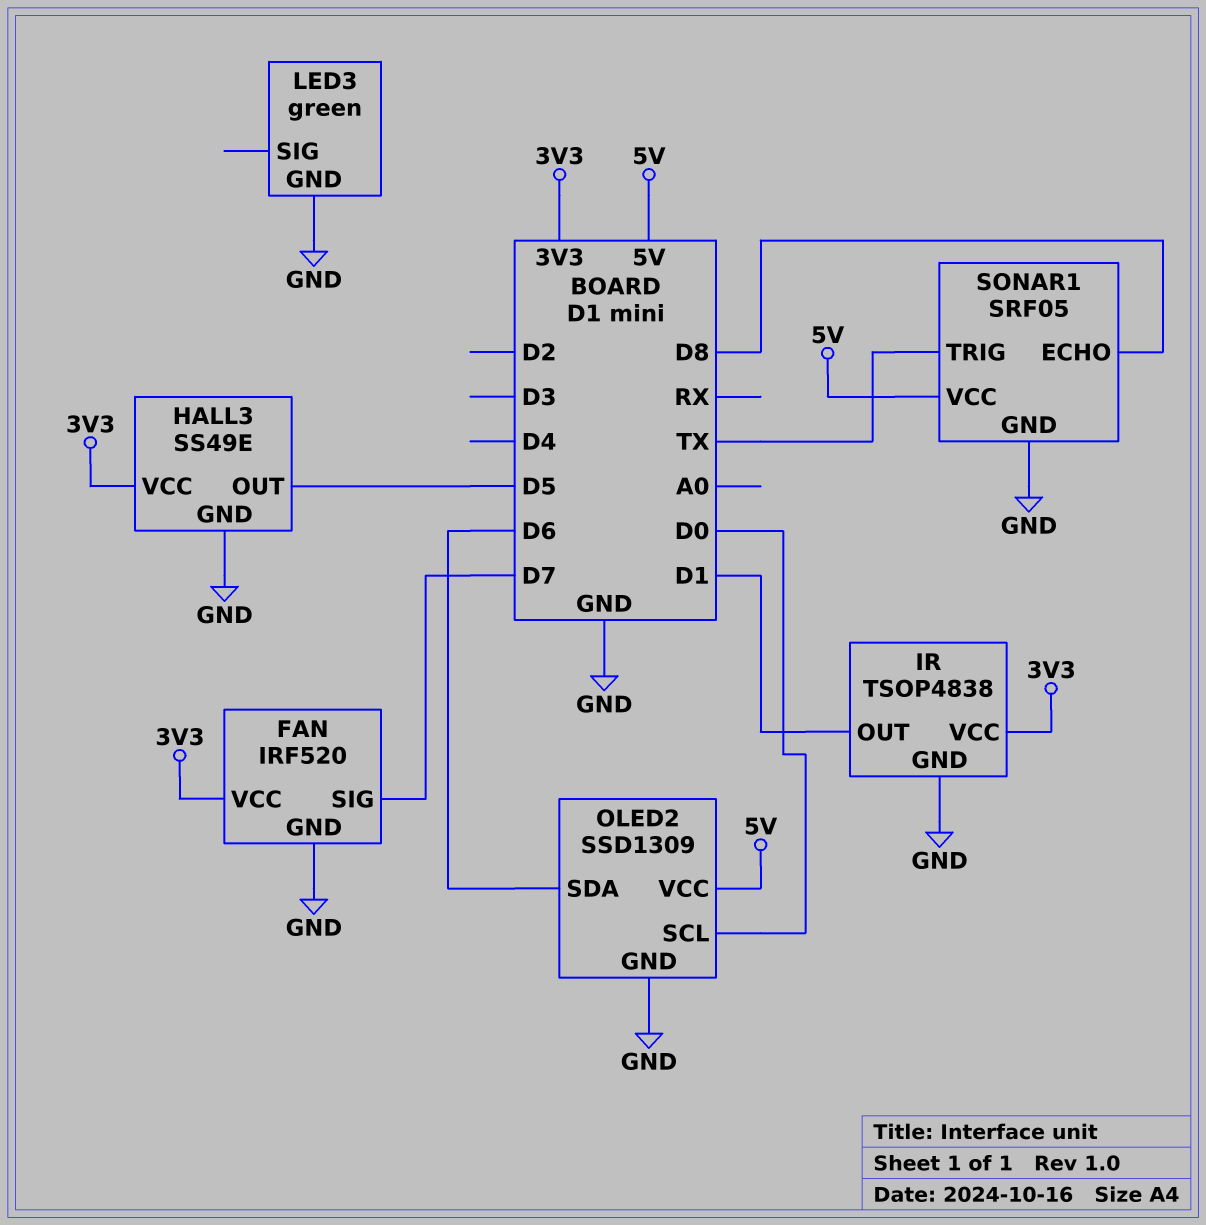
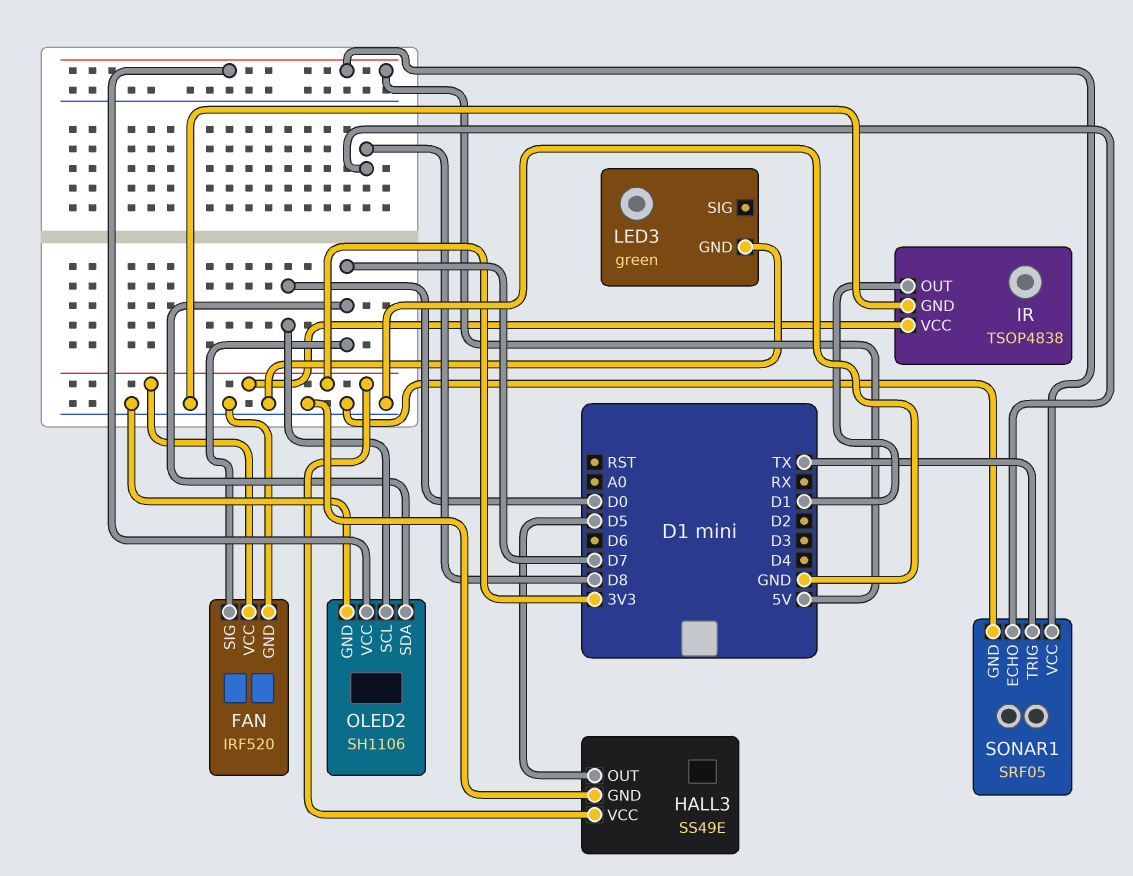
OLED2: SSD1309 -> SH1106
OLED2 pin SDA: D6 -> D7

